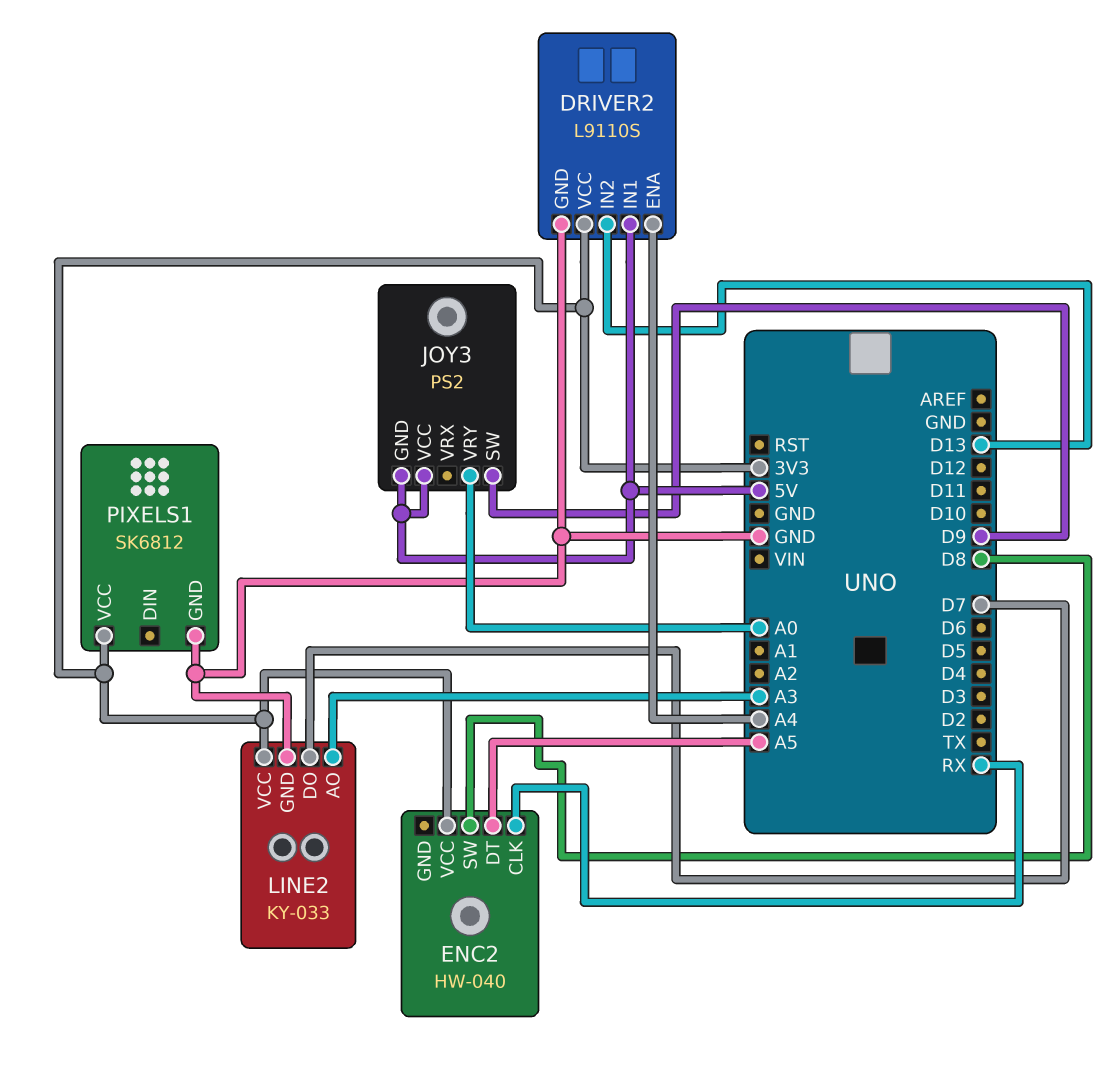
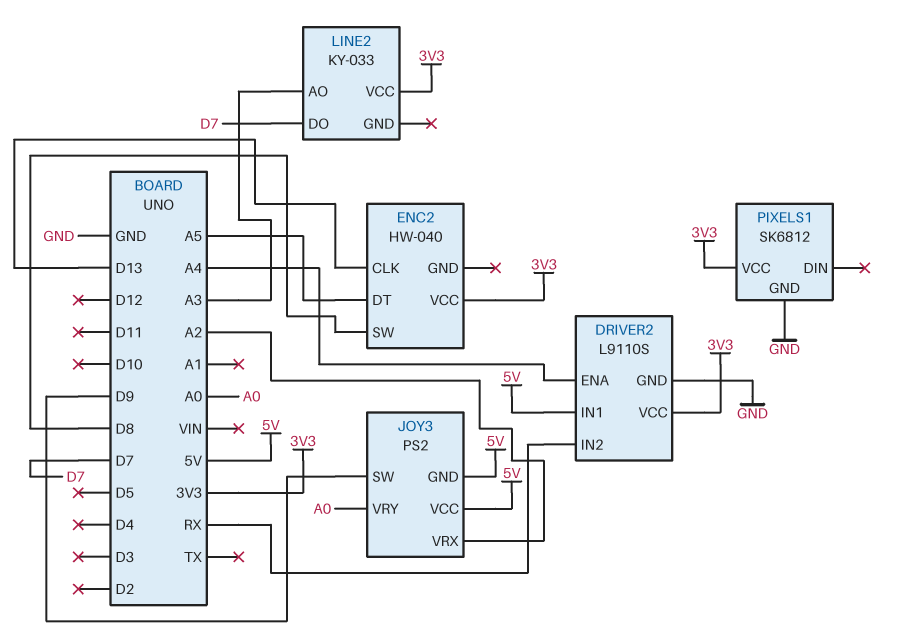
DRIVER2 pin IN2: D13 -> RX
ENC2 pin CLK: RX -> D13
JOY3 pin VRX: none -> A2
LINE2 pin GND: GND -> none

